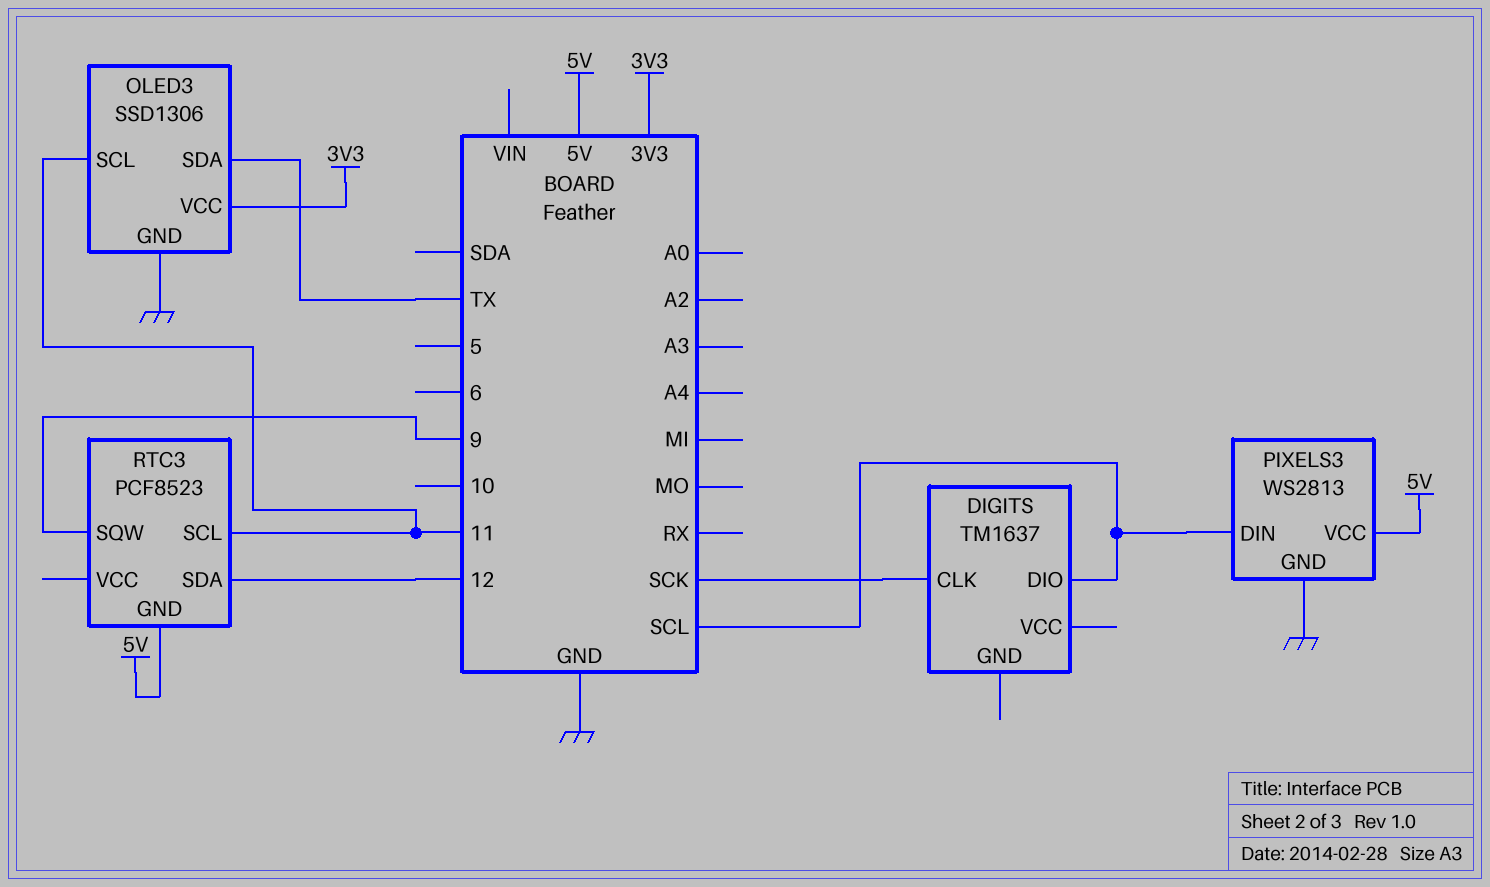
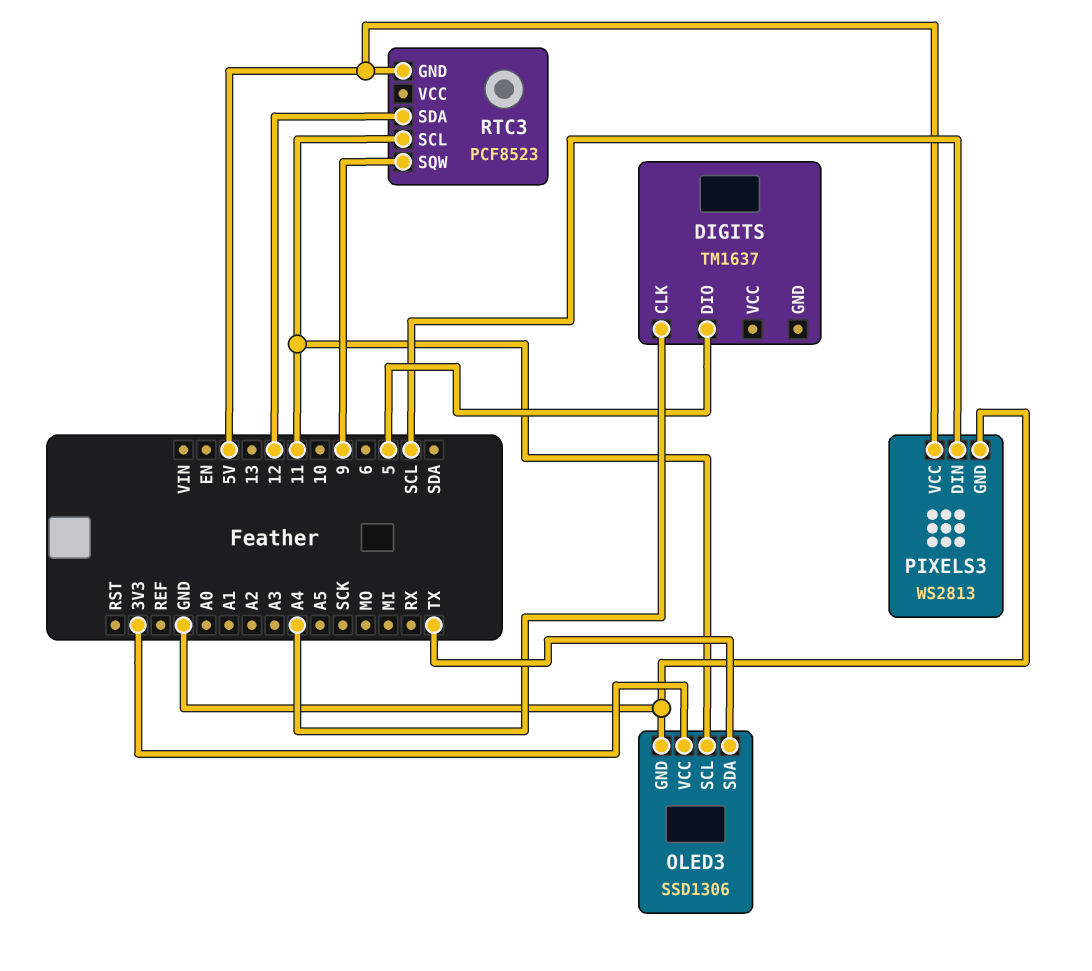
DIGITS pin CLK: SCK -> A4
DIGITS pin DIO: SCL -> 5

